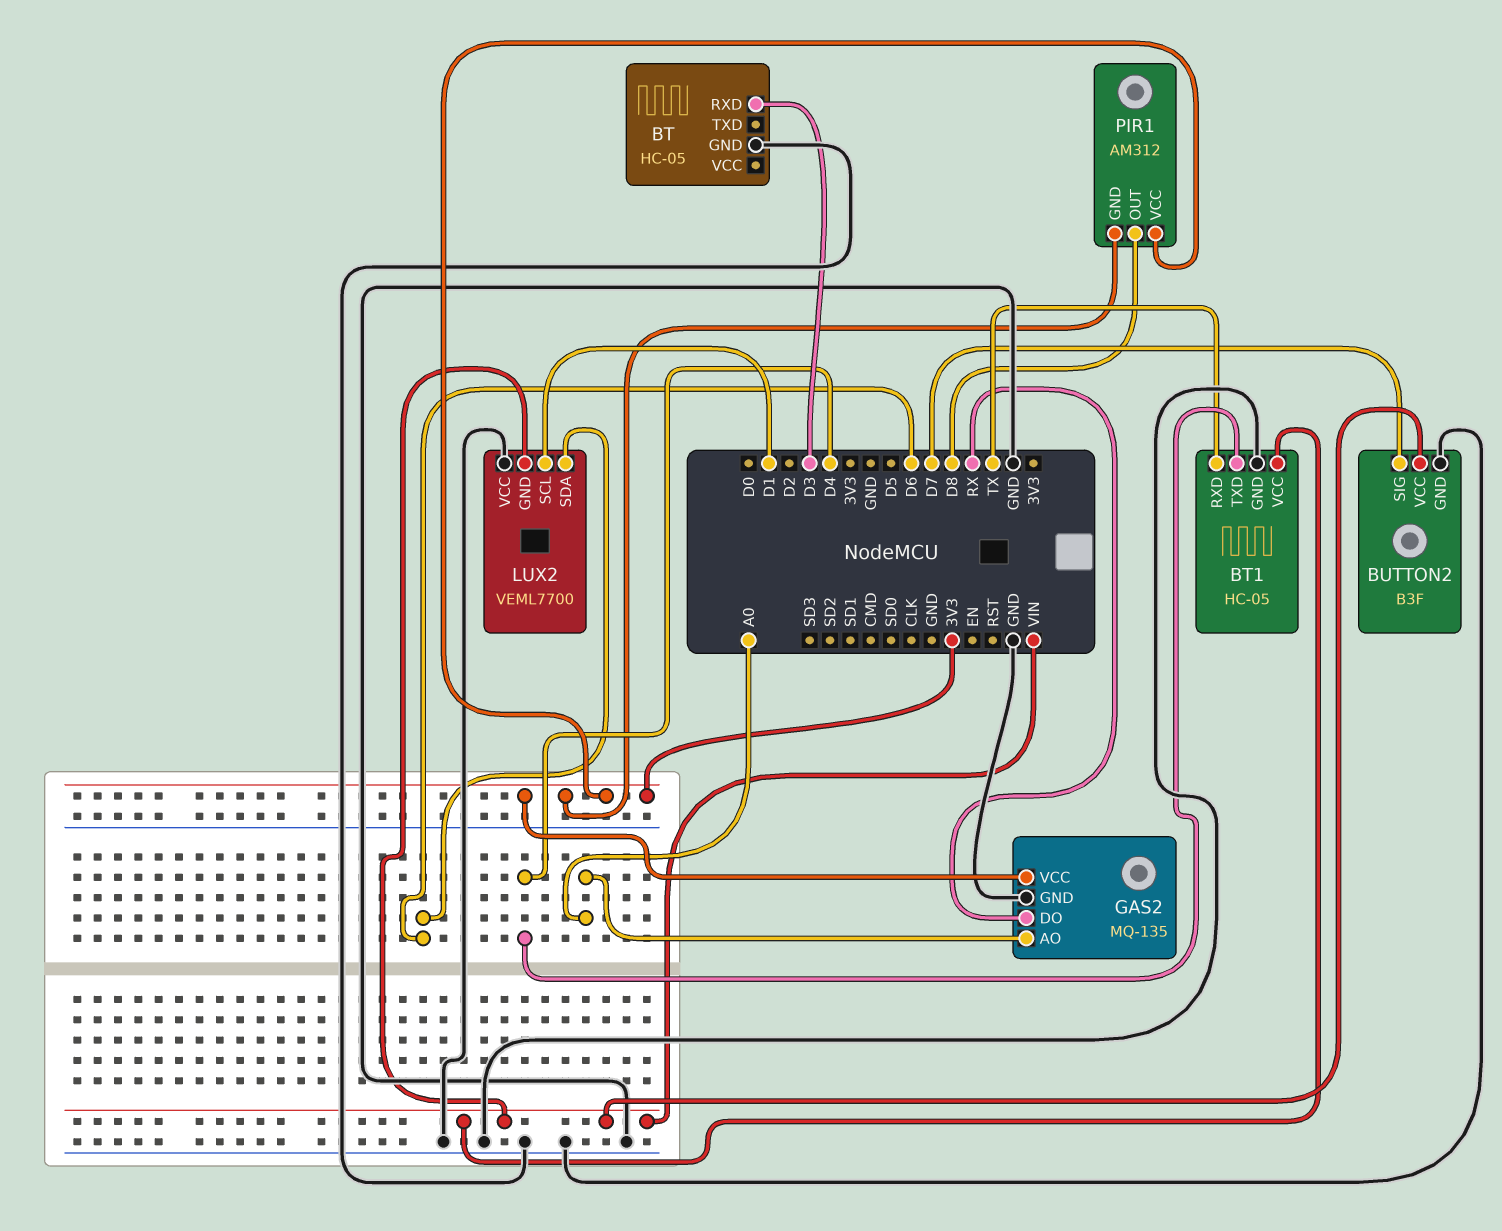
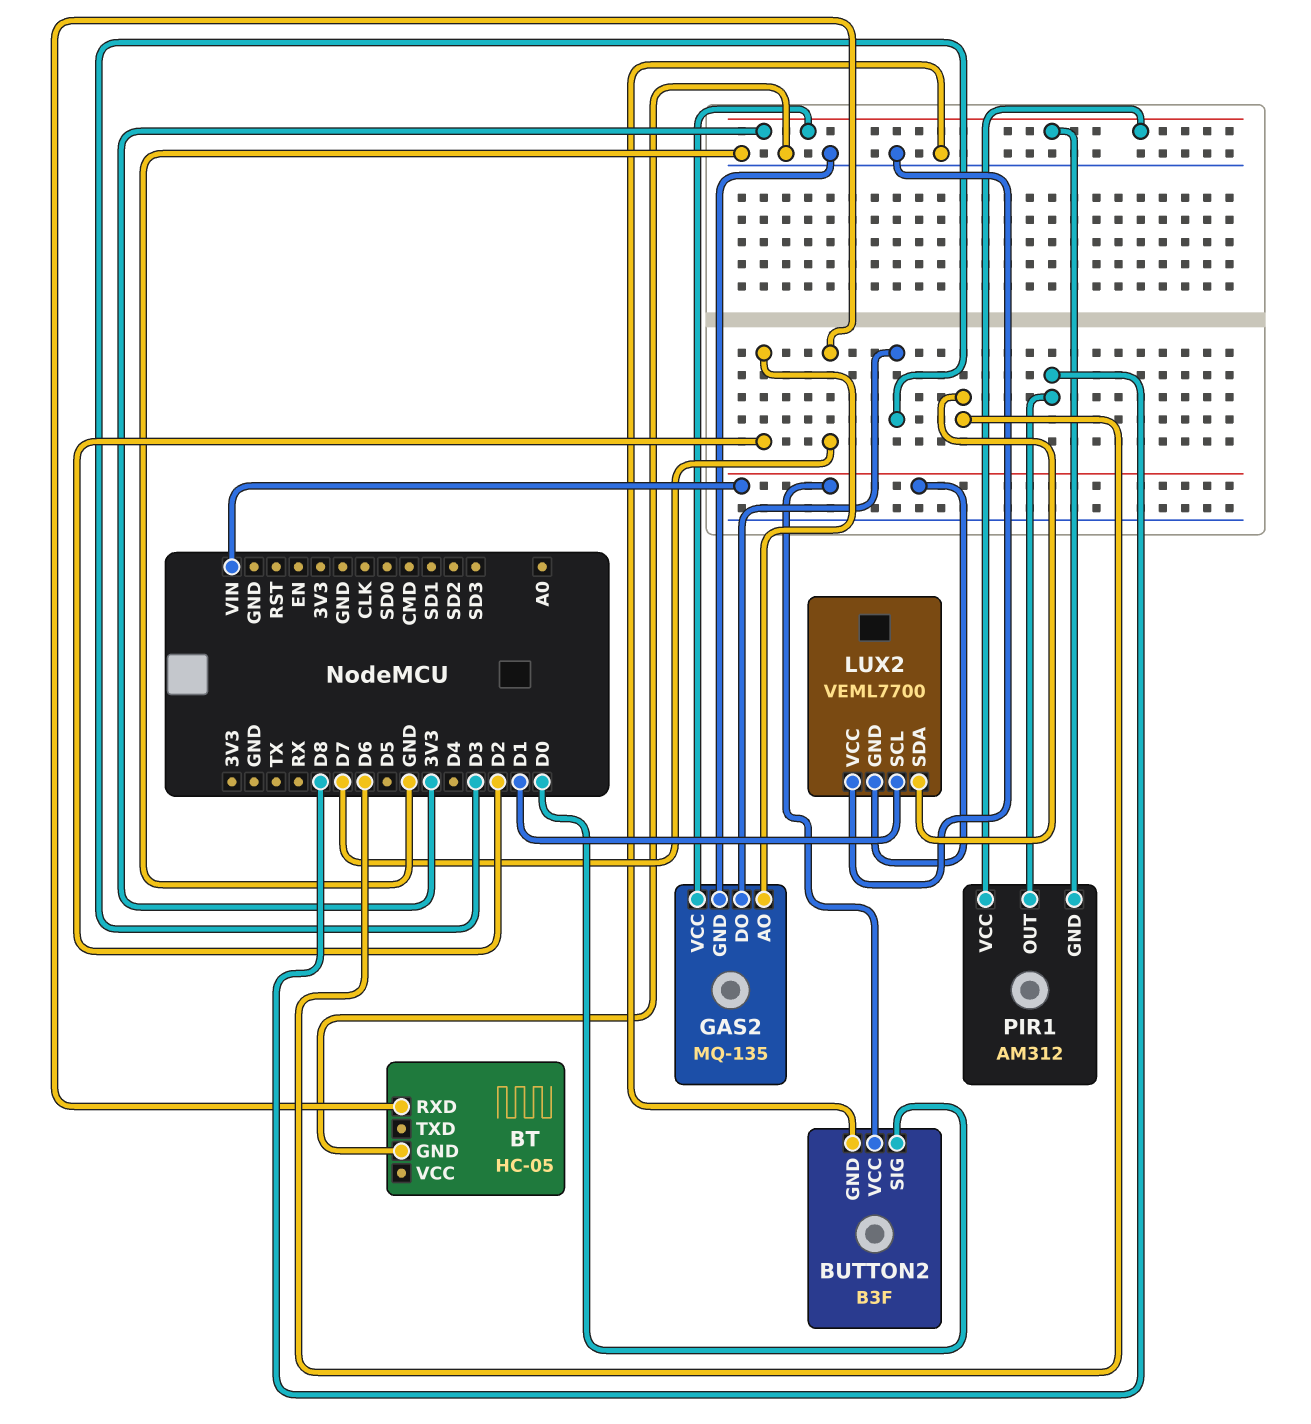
BT pin RXD: D3 -> D7
BT1: HC-05 -> none
BT1 pin GND: GND -> none
BT1 pin RXD: TX -> none
BT1 pin TXD: D4 -> none
BT1 pin VCC: VIN -> none
BUTTON2 pin SIG: D7 -> D0
GAS2 pin AO: A0 -> D2
GAS2 pin DO: RX -> D3

